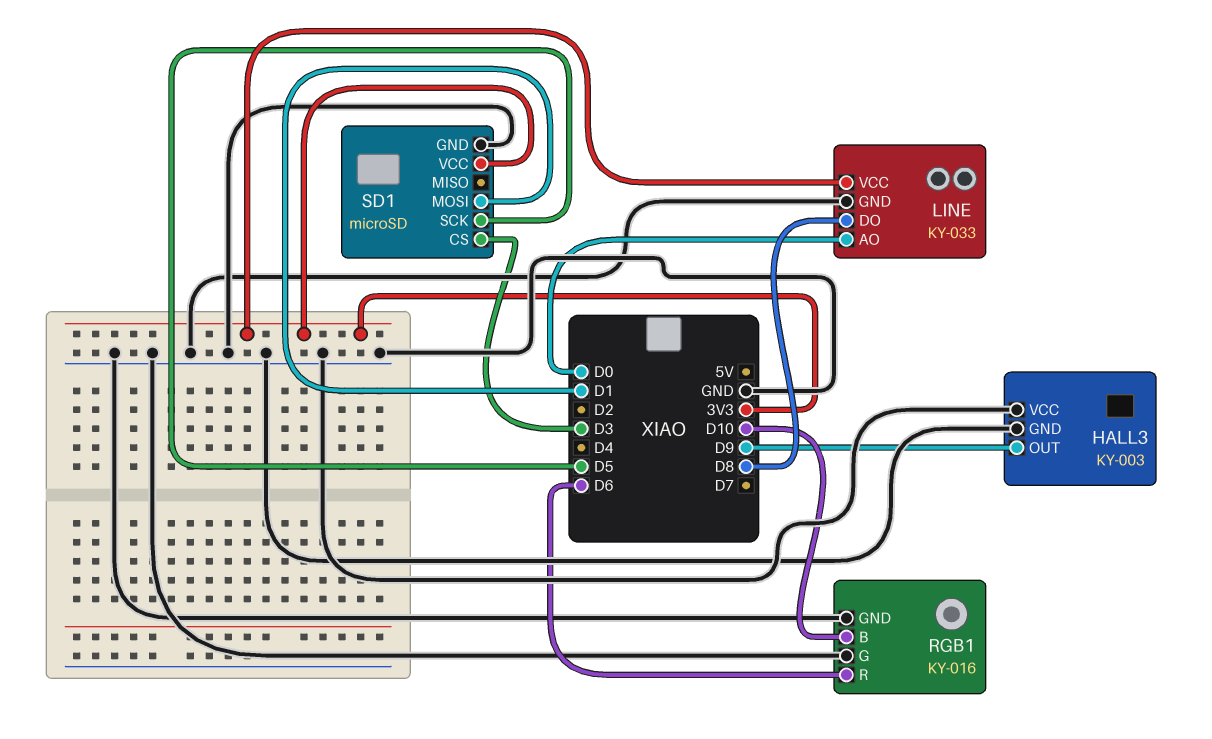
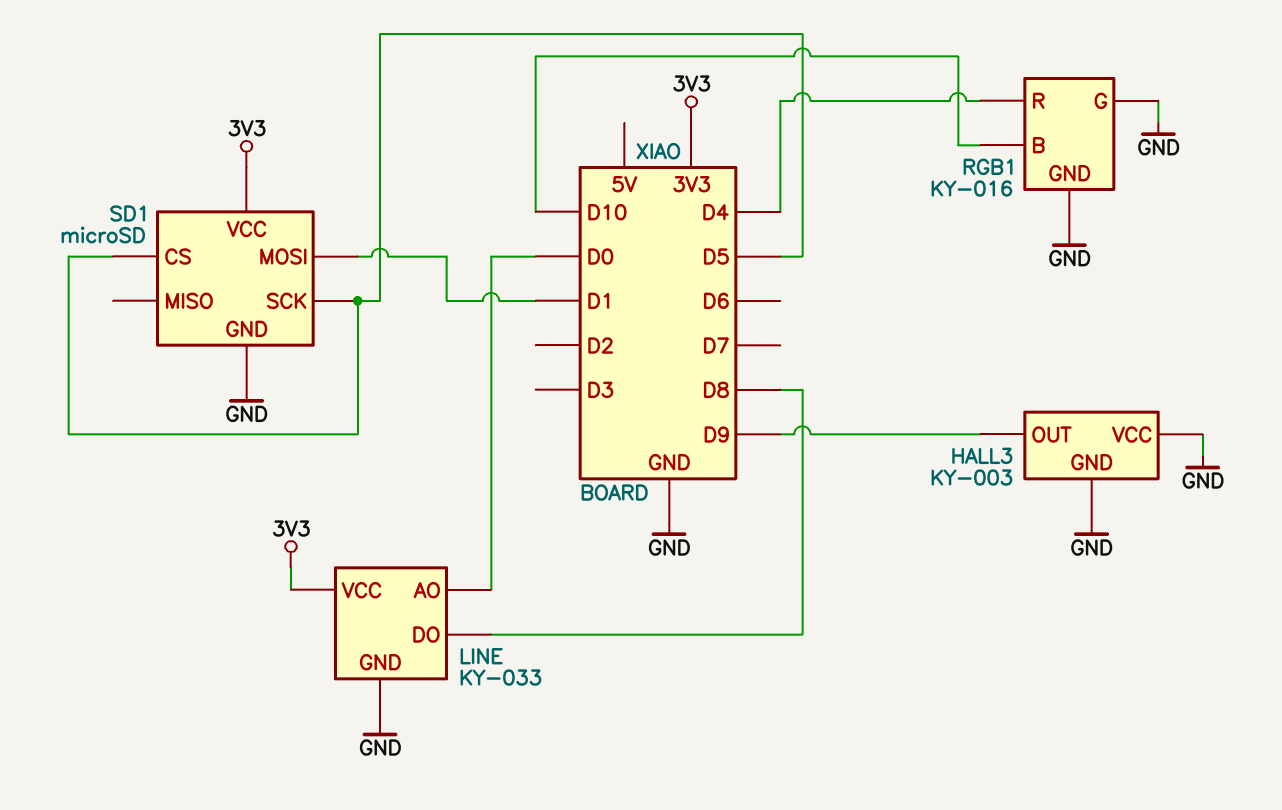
RGB1 pin R: D6 -> D4
SD1 pin CS: D3 -> D5

